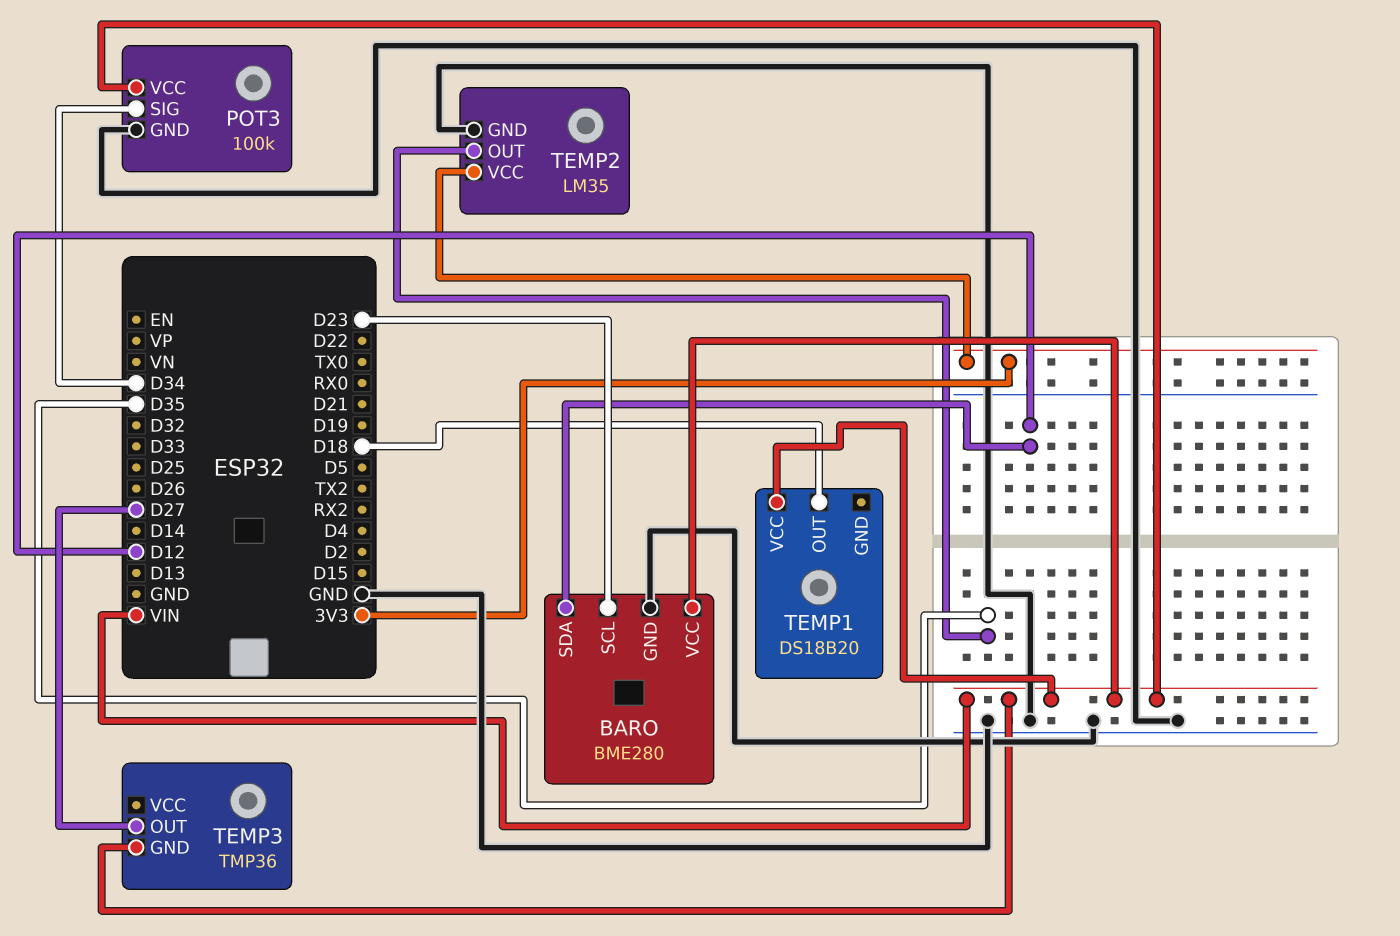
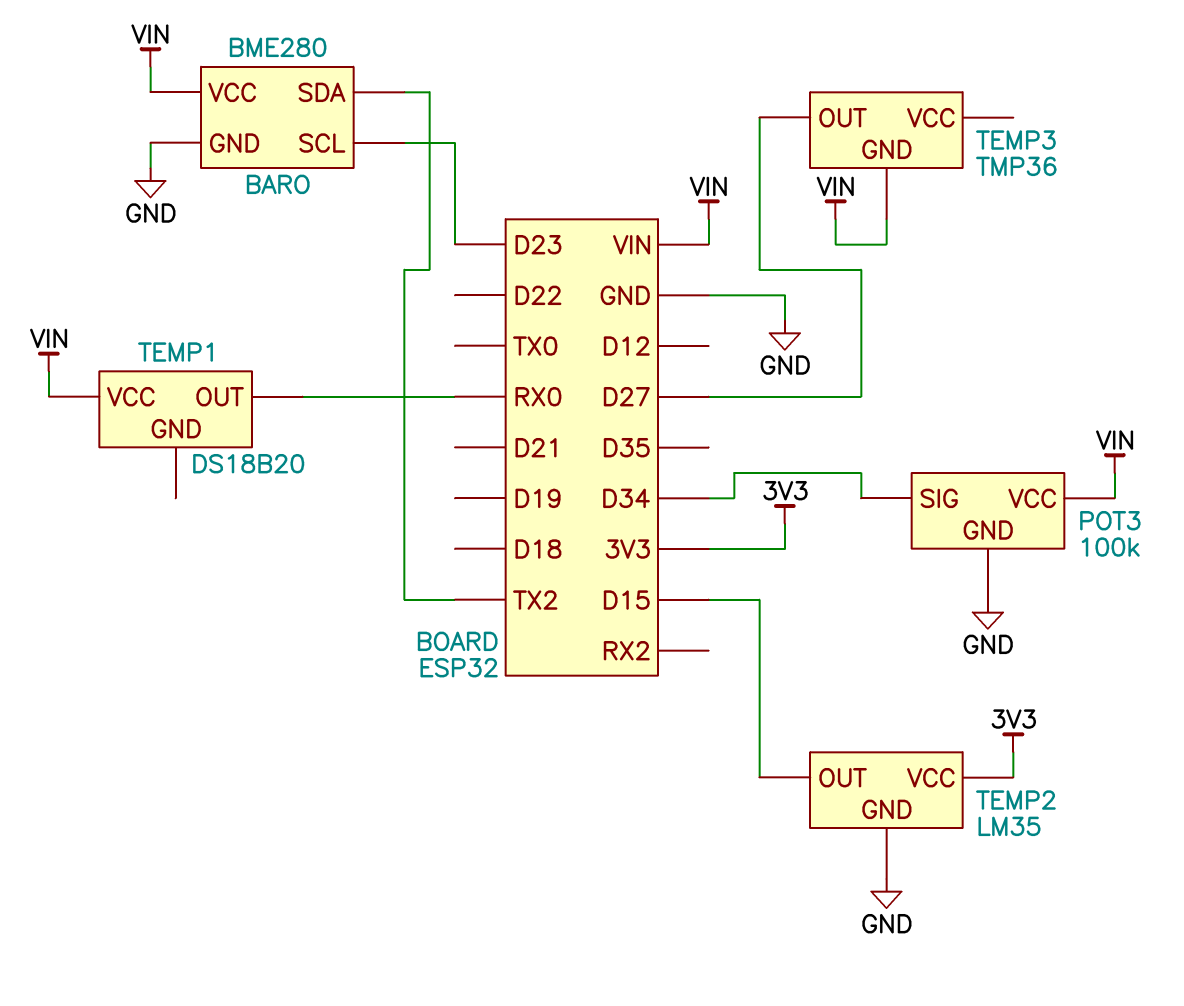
BARO pin SDA: D12 -> TX2
TEMP1 pin OUT: D18 -> RX0
TEMP2 pin OUT: D35 -> D15

